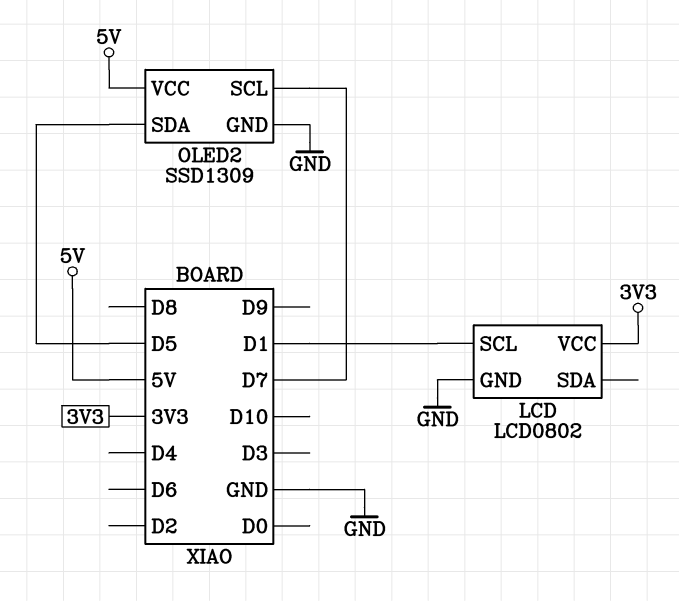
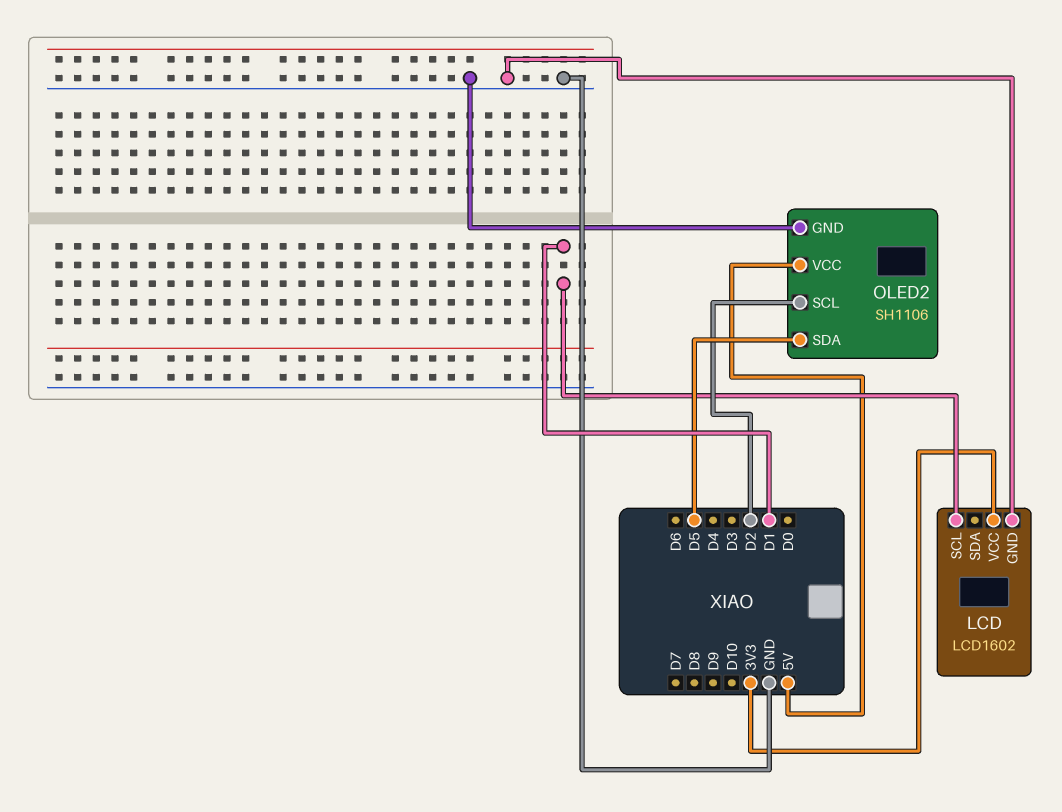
LCD: LCD0802 -> LCD1602
OLED2: SSD1309 -> SH1106
OLED2 pin SCL: D7 -> D2

